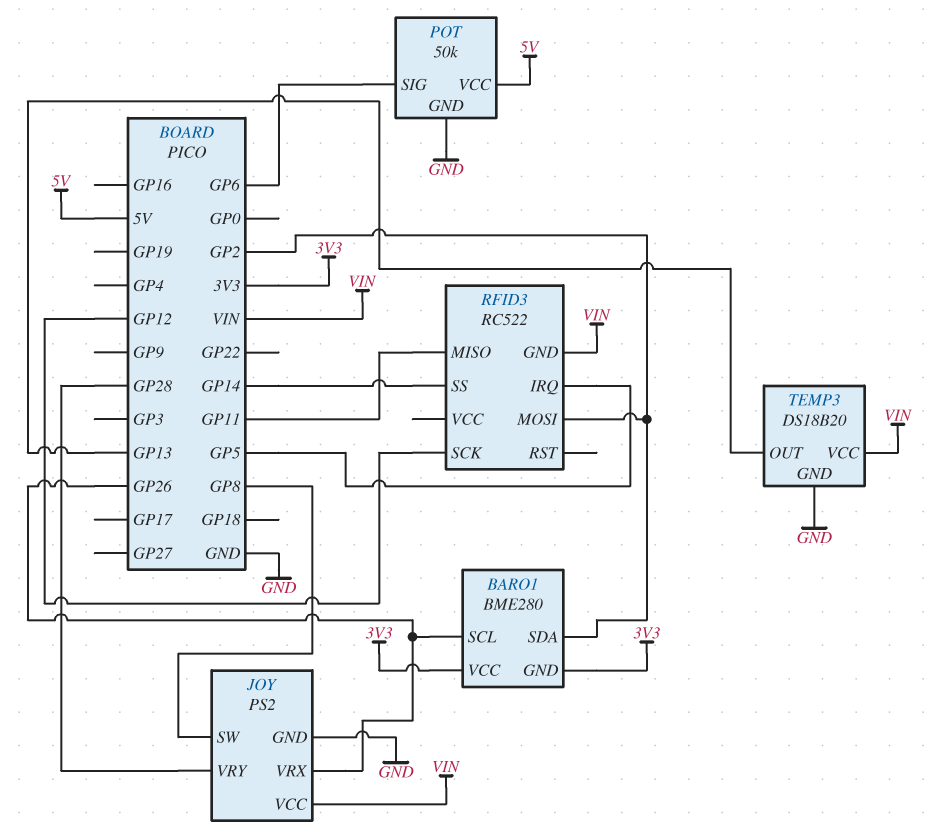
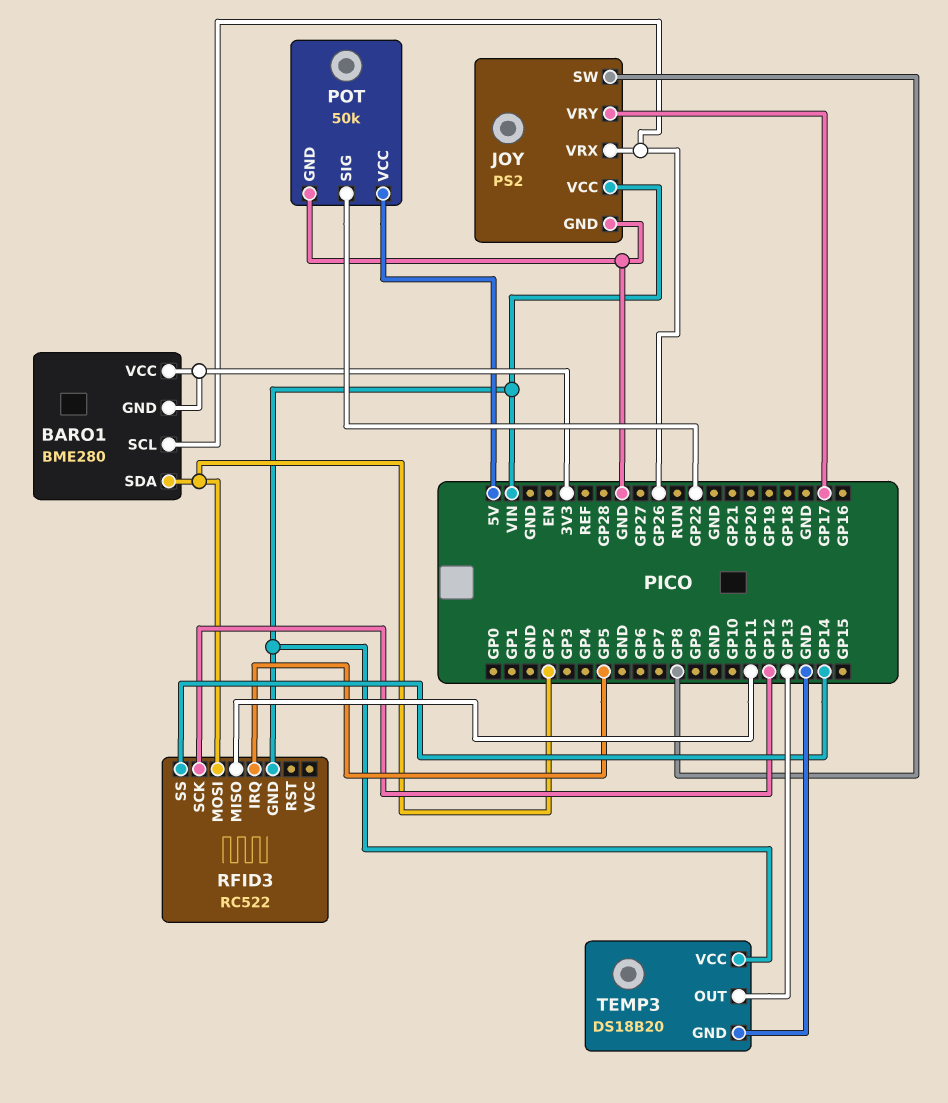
JOY pin VRY: GP28 -> GP17
POT pin SIG: GP6 -> GP22

